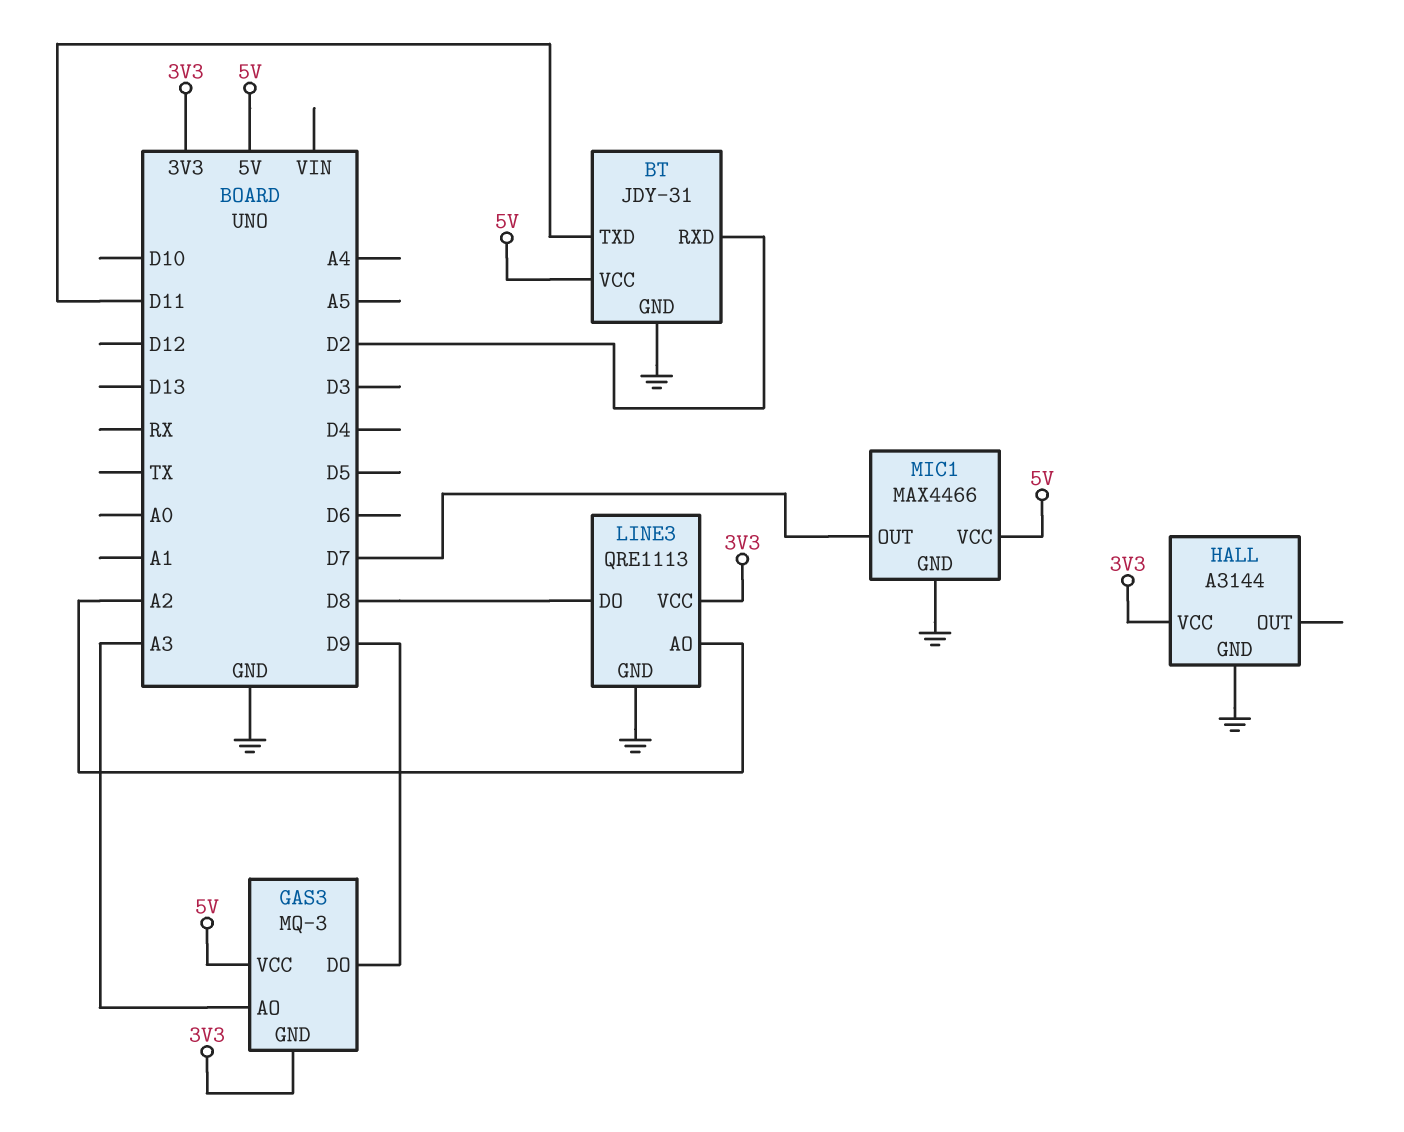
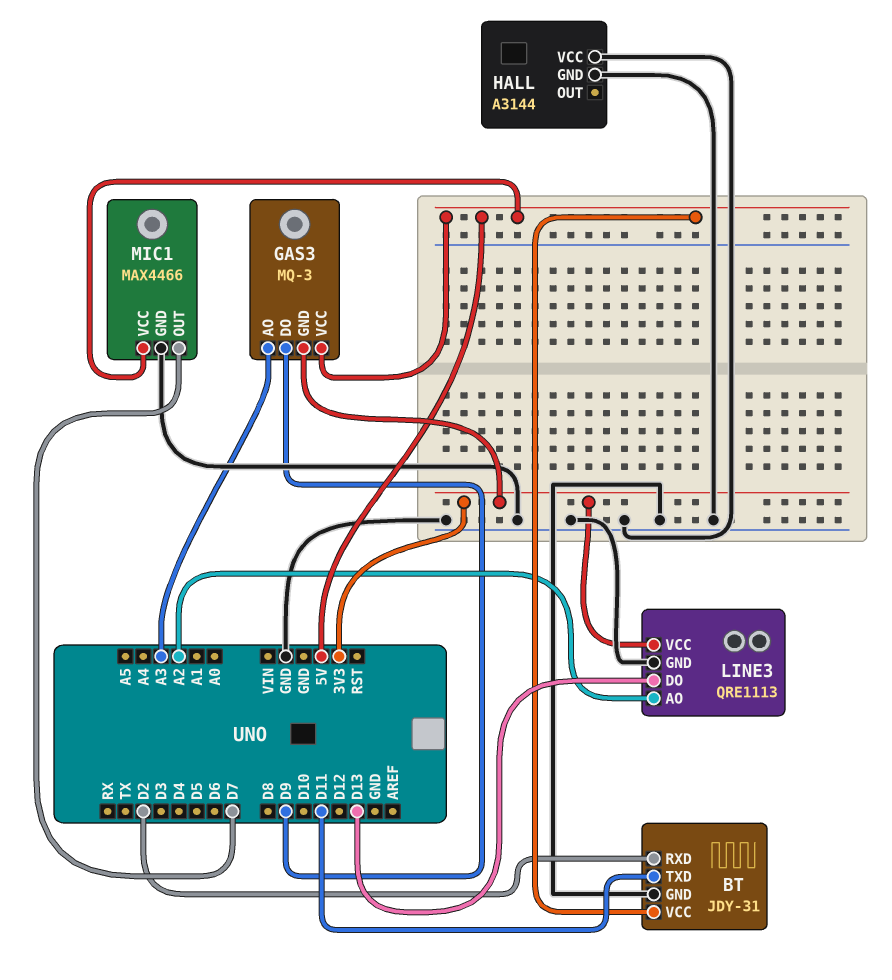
HALL pin VCC: 3V3 -> GND
LINE3 pin DO: D8 -> D13

